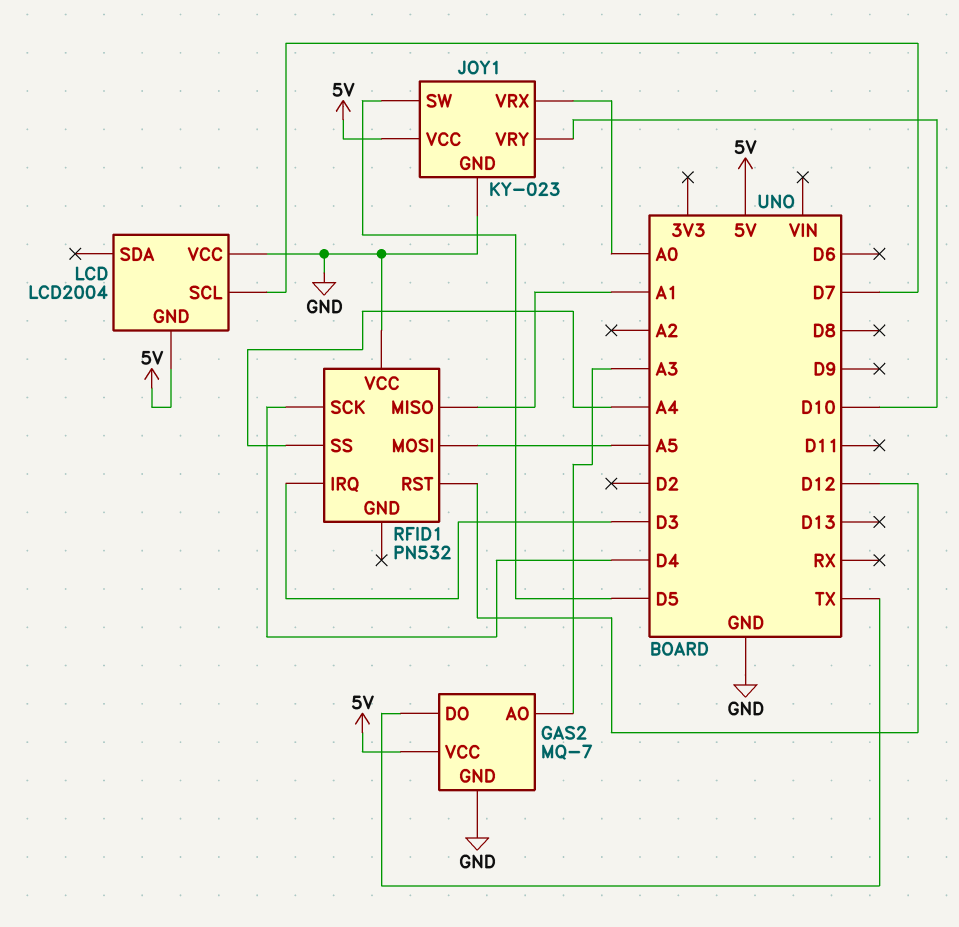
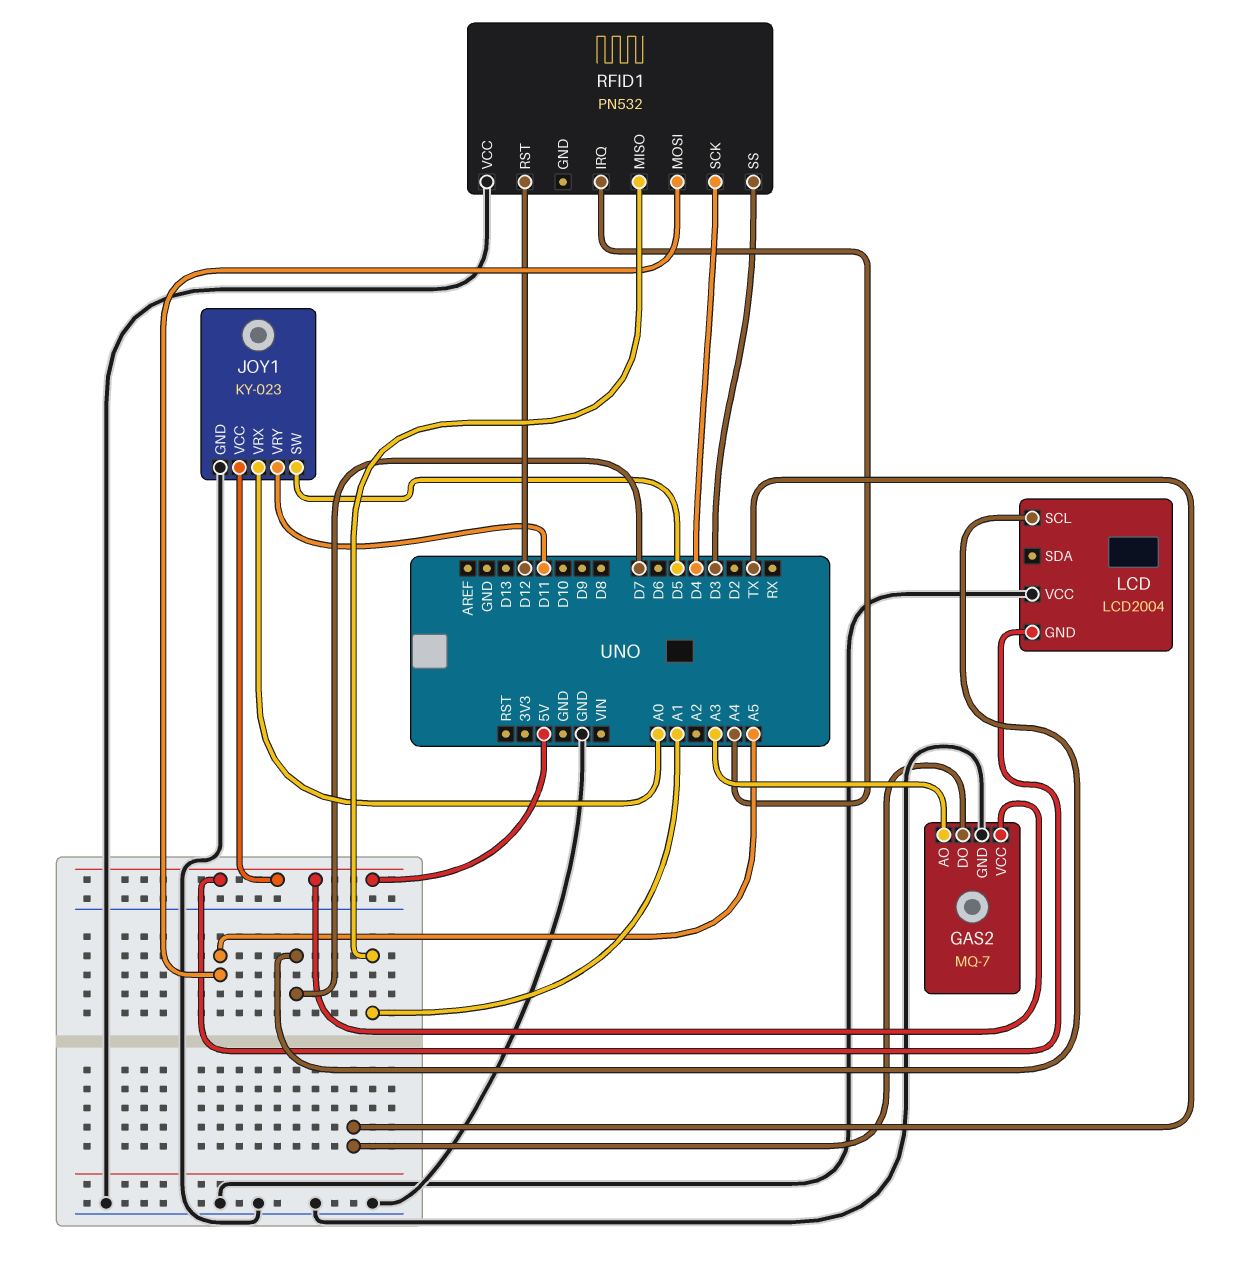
JOY1 pin VRY: D10 -> D11
RFID1 pin IRQ: D3 -> A4
RFID1 pin SS: A4 -> D3

